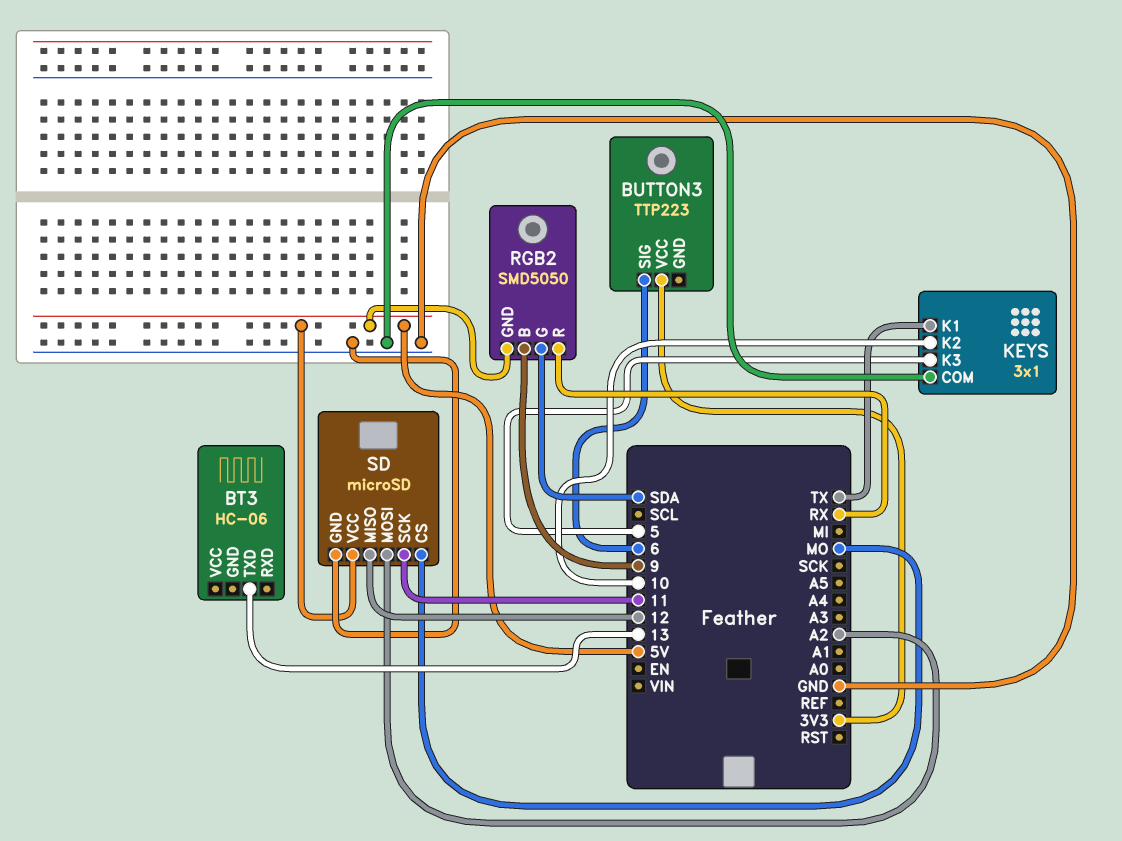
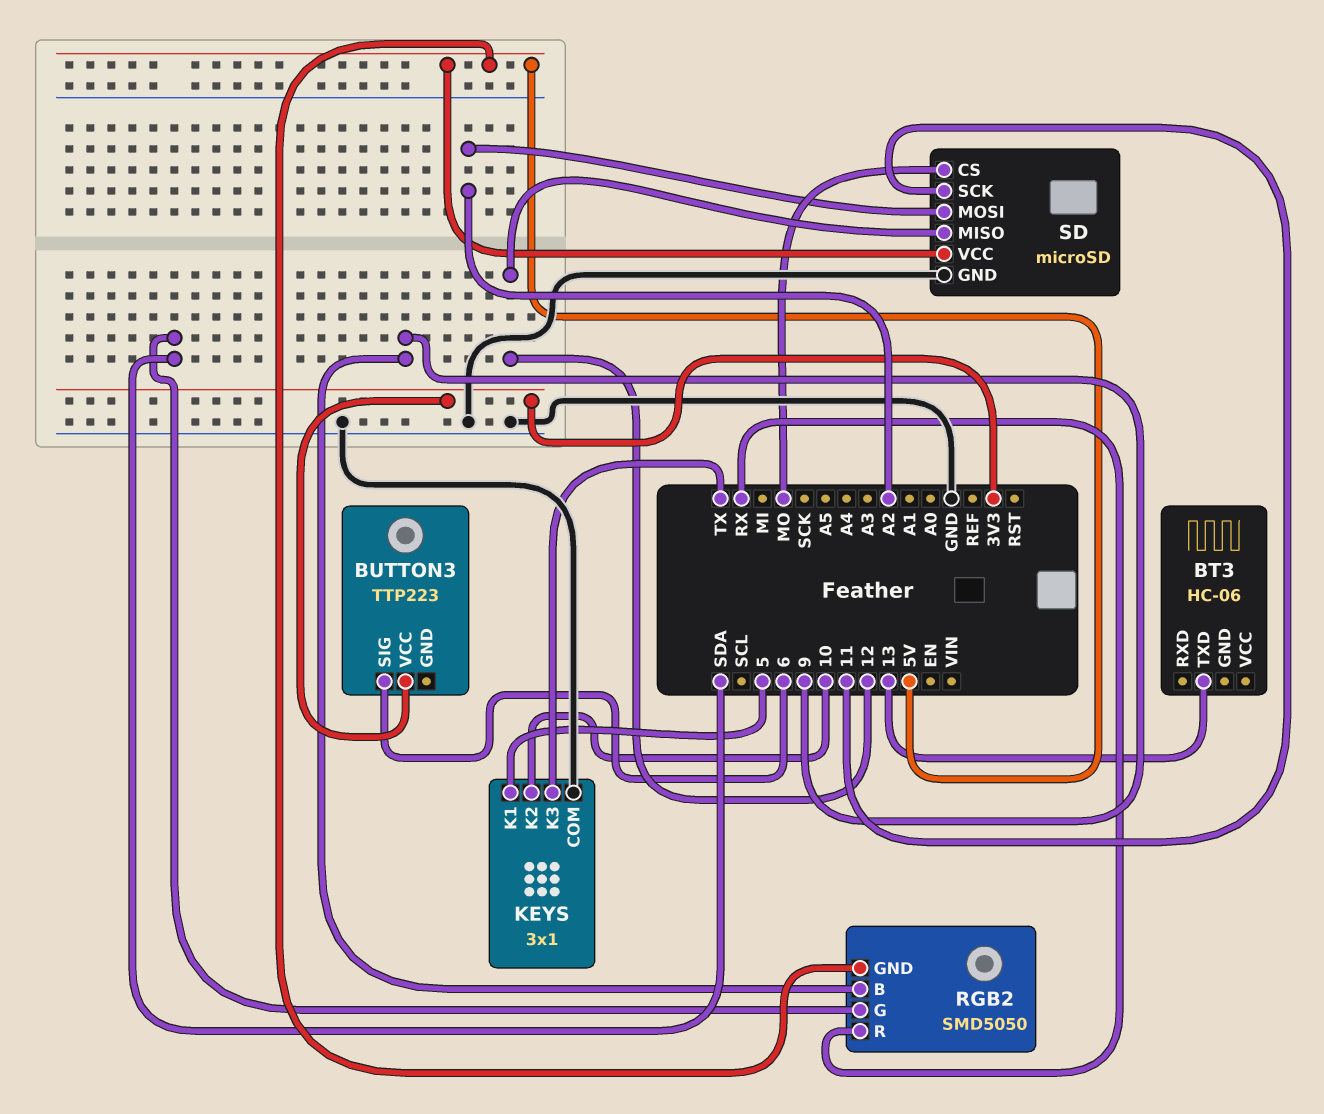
KEYS pin K1: TX -> 5
KEYS pin K3: 5 -> TX

